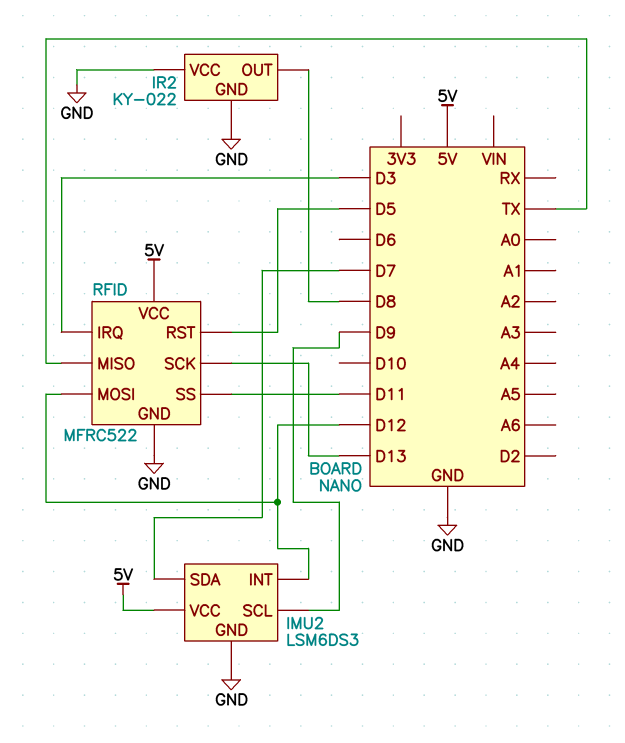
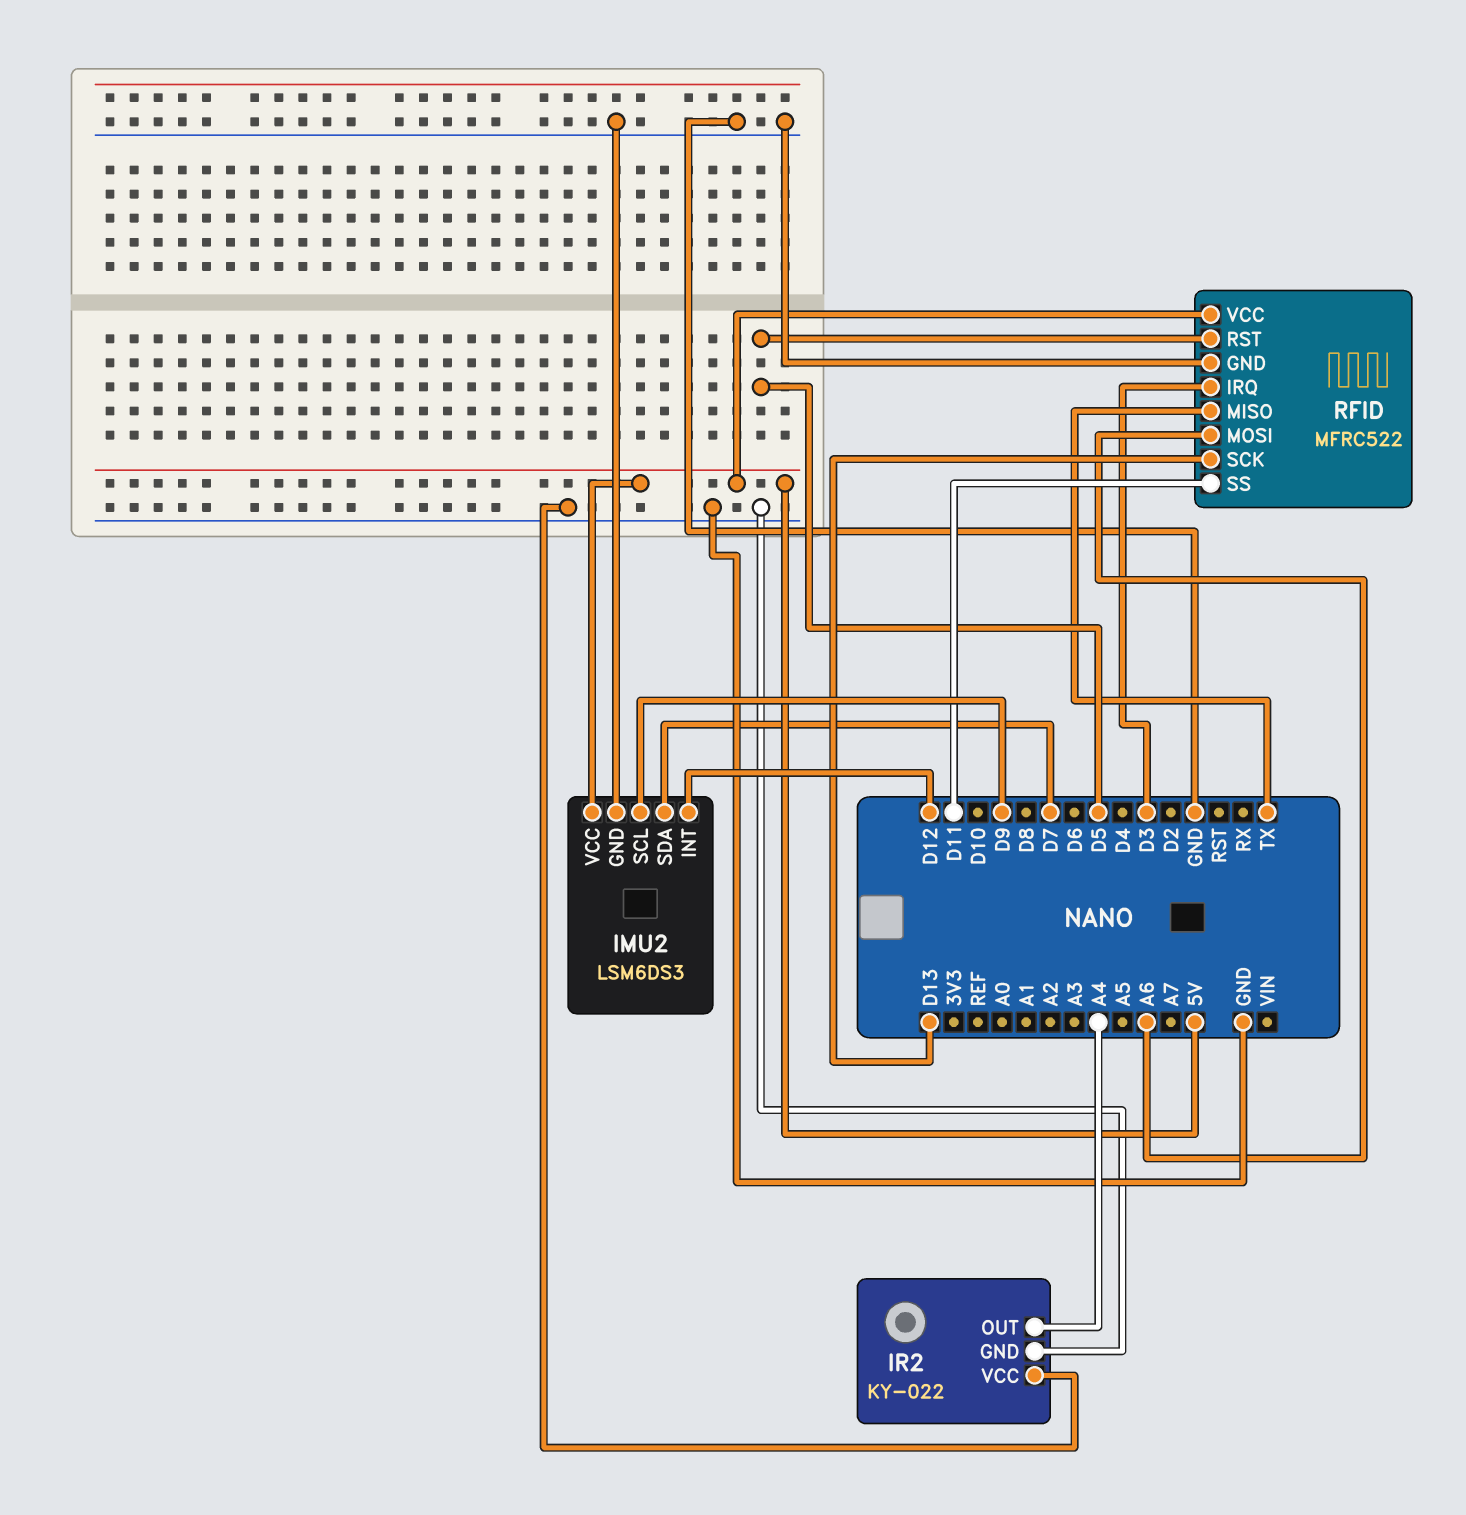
IR2 pin OUT: D8 -> A4
RFID pin MOSI: D12 -> A6

